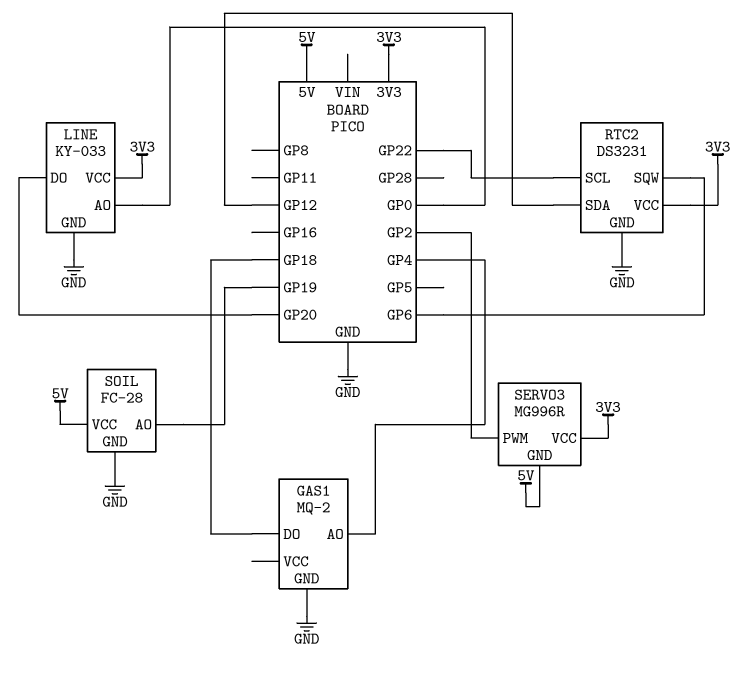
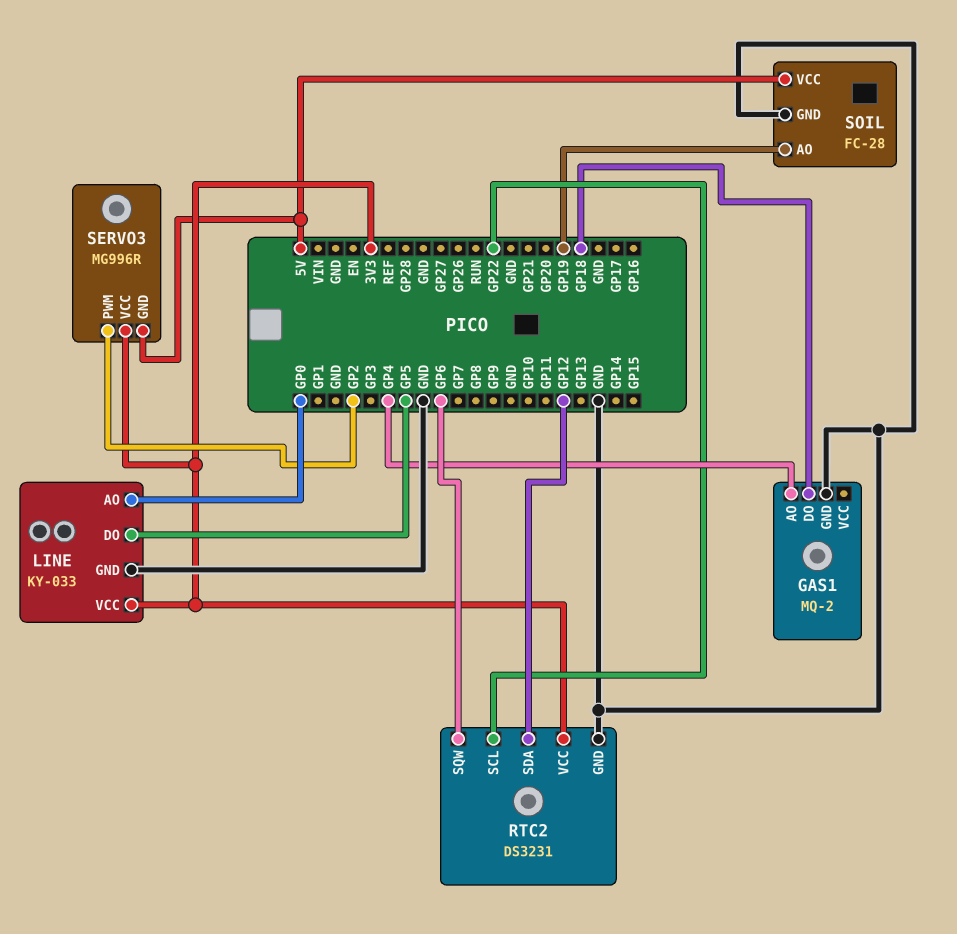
LINE pin DO: GP20 -> GP5

